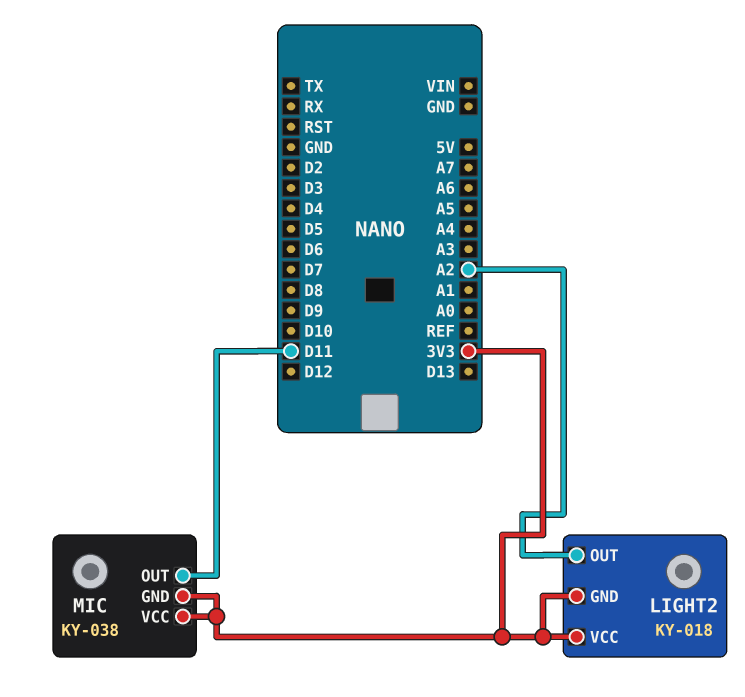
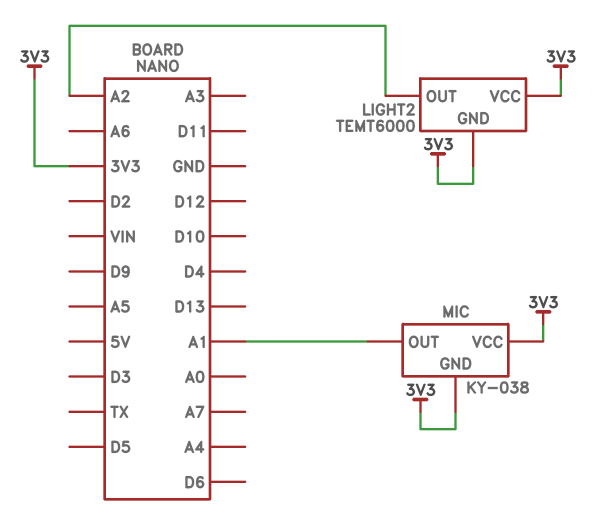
LIGHT2: KY-018 -> TEMT6000
MIC pin OUT: D11 -> A1

